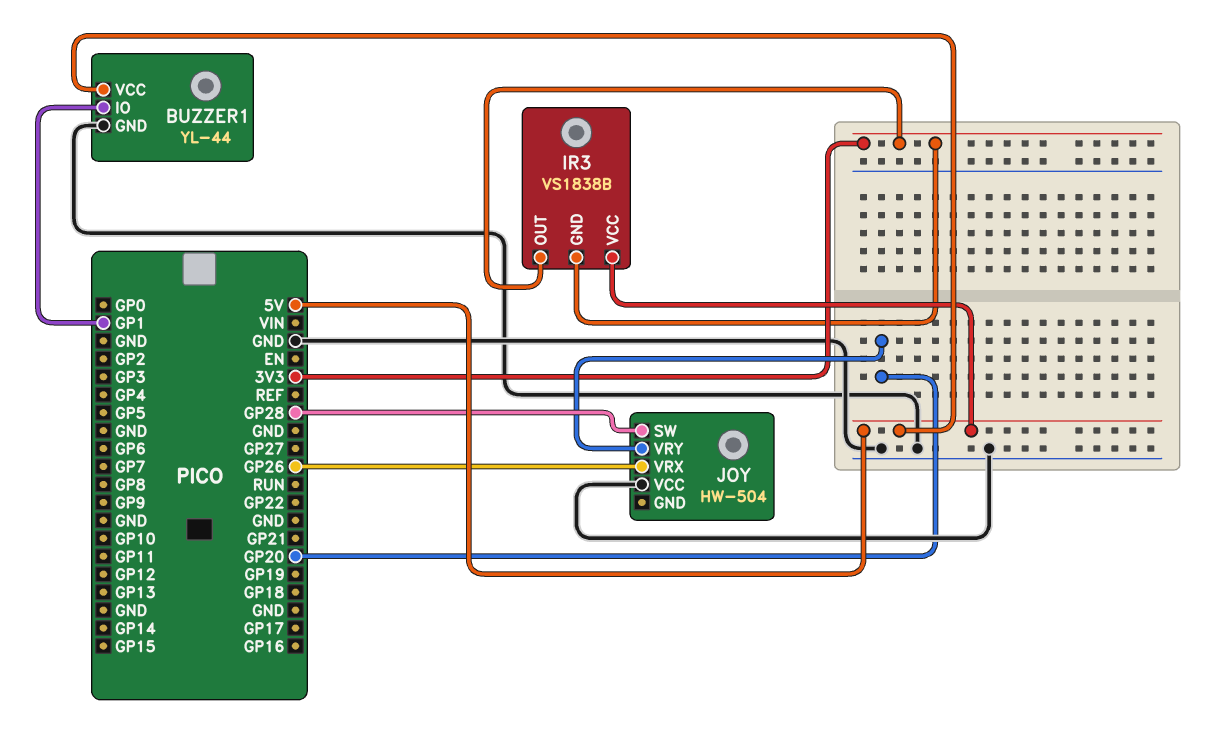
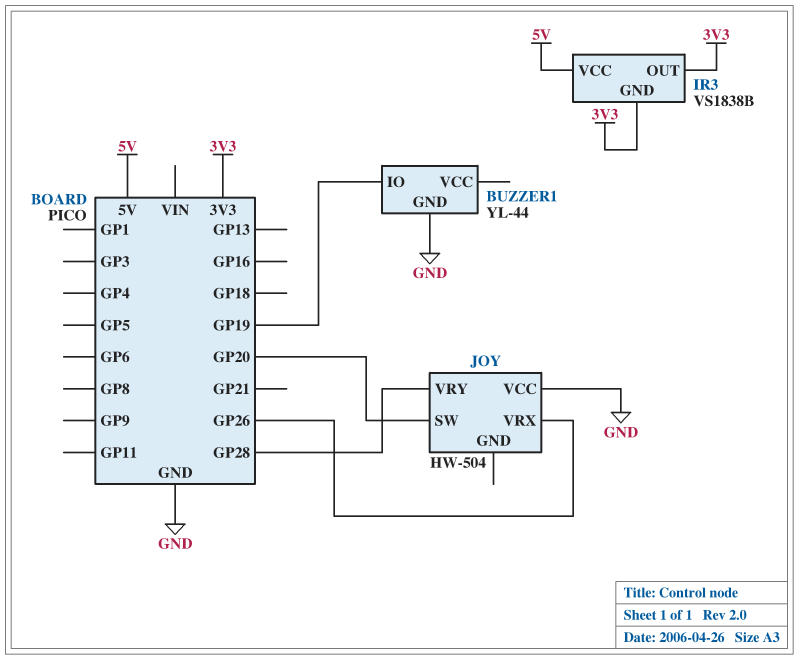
BUZZER1 pin IO: GP1 -> GP19
BUZZER1 pin VCC: 5V -> none
JOY pin SW: GP28 -> GP20
JOY pin VRY: GP20 -> GP28

